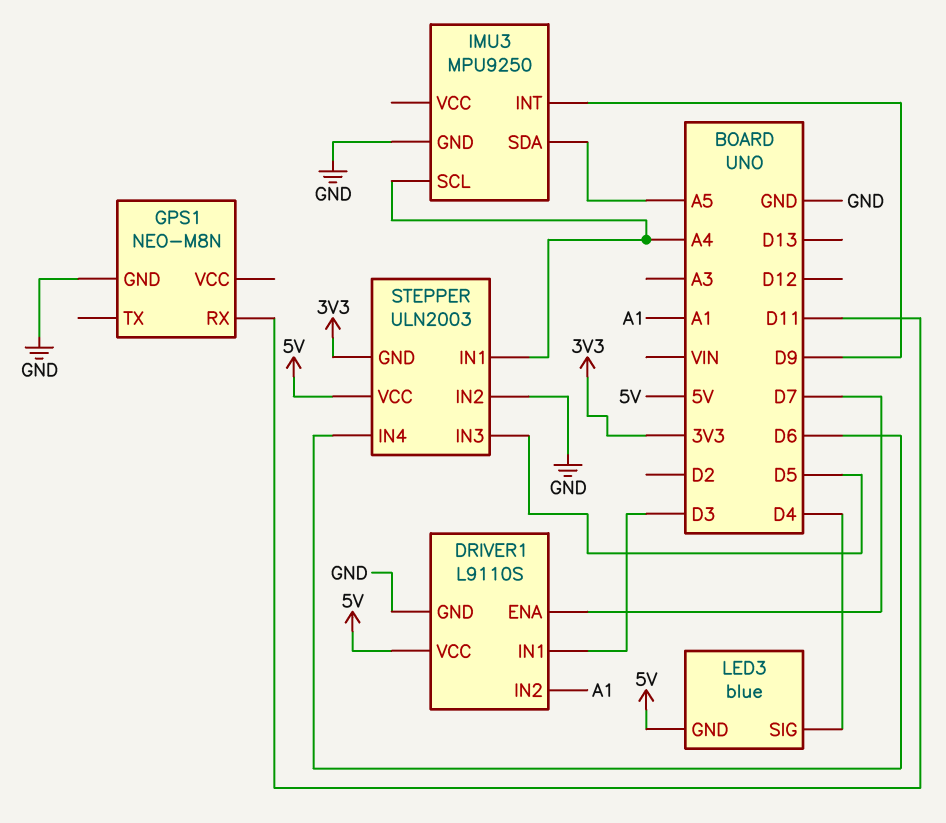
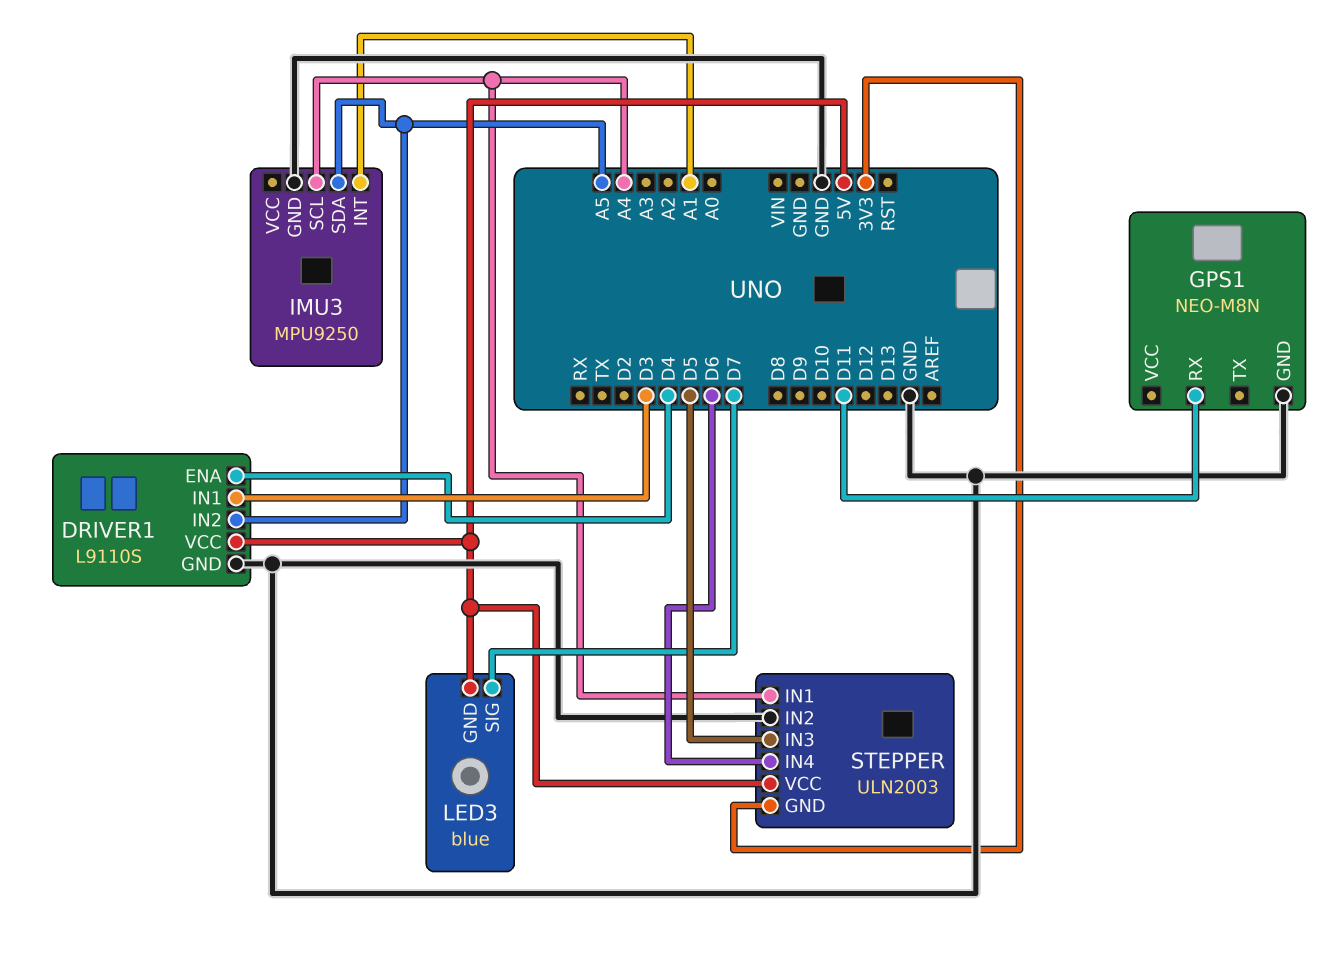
DRIVER1 pin ENA: D7 -> D4
DRIVER1 pin IN2: A1 -> A5
IMU3 pin INT: D9 -> A1
LED3 pin SIG: D4 -> D7

